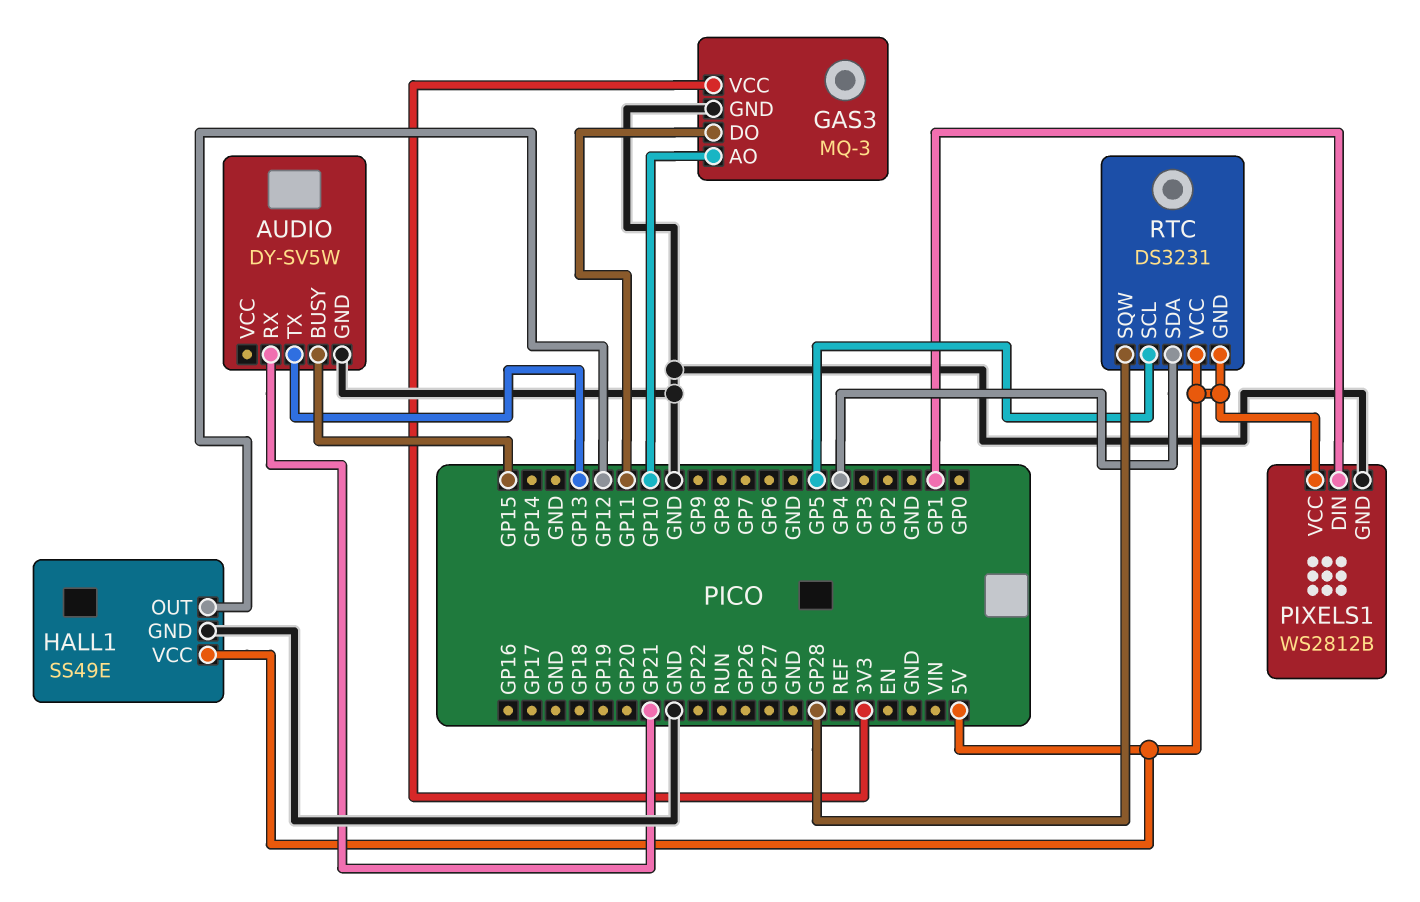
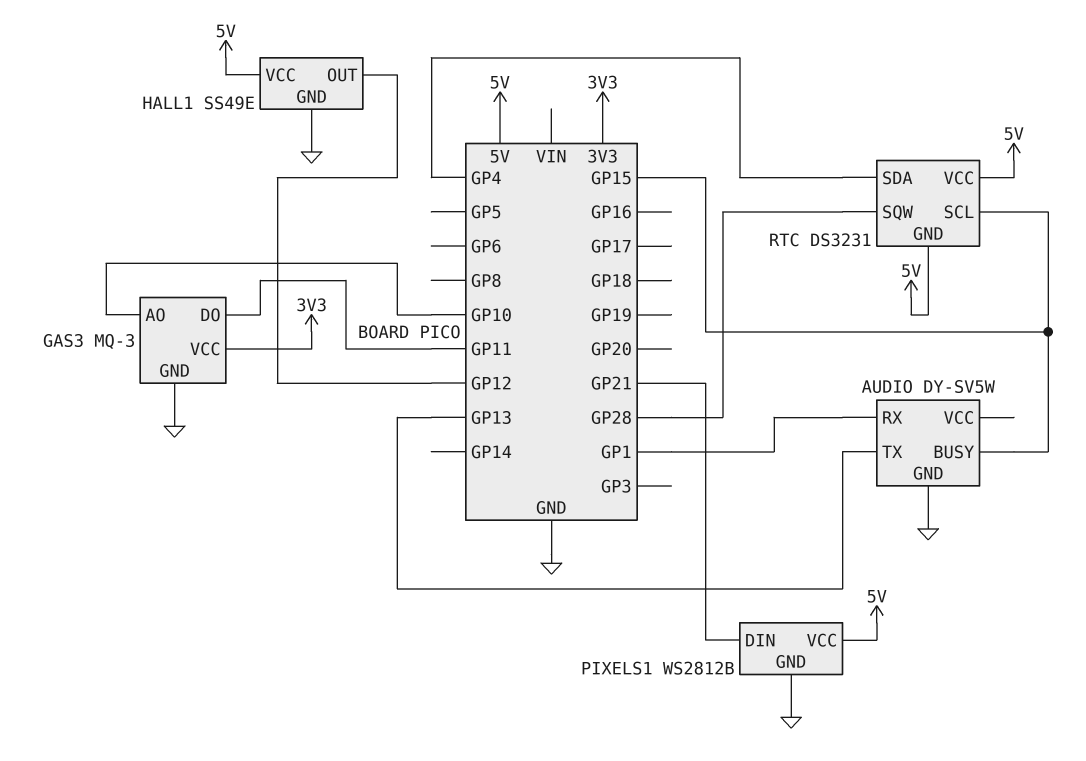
AUDIO pin RX: GP21 -> GP1
PIXELS1 pin DIN: GP1 -> GP21
RTC pin SCL: GP5 -> GP15

